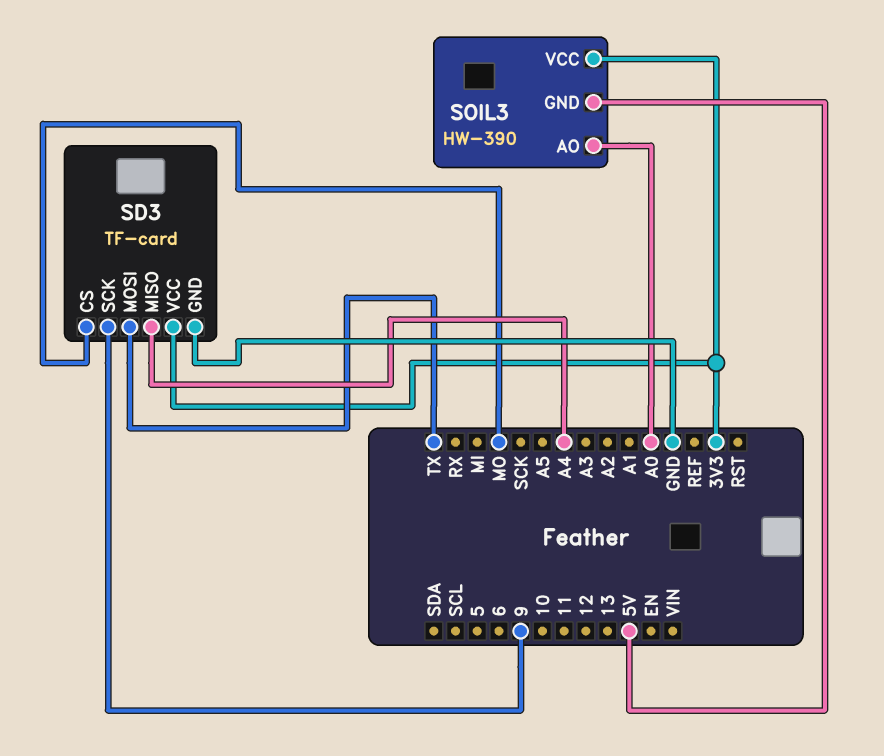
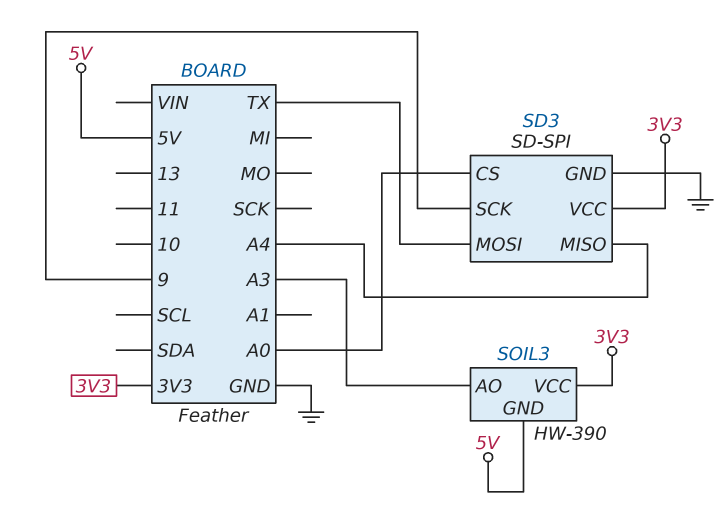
SD3: TF-card -> SD-SPI
SD3 pin CS: MO -> A0
SOIL3 pin AO: A0 -> A3

